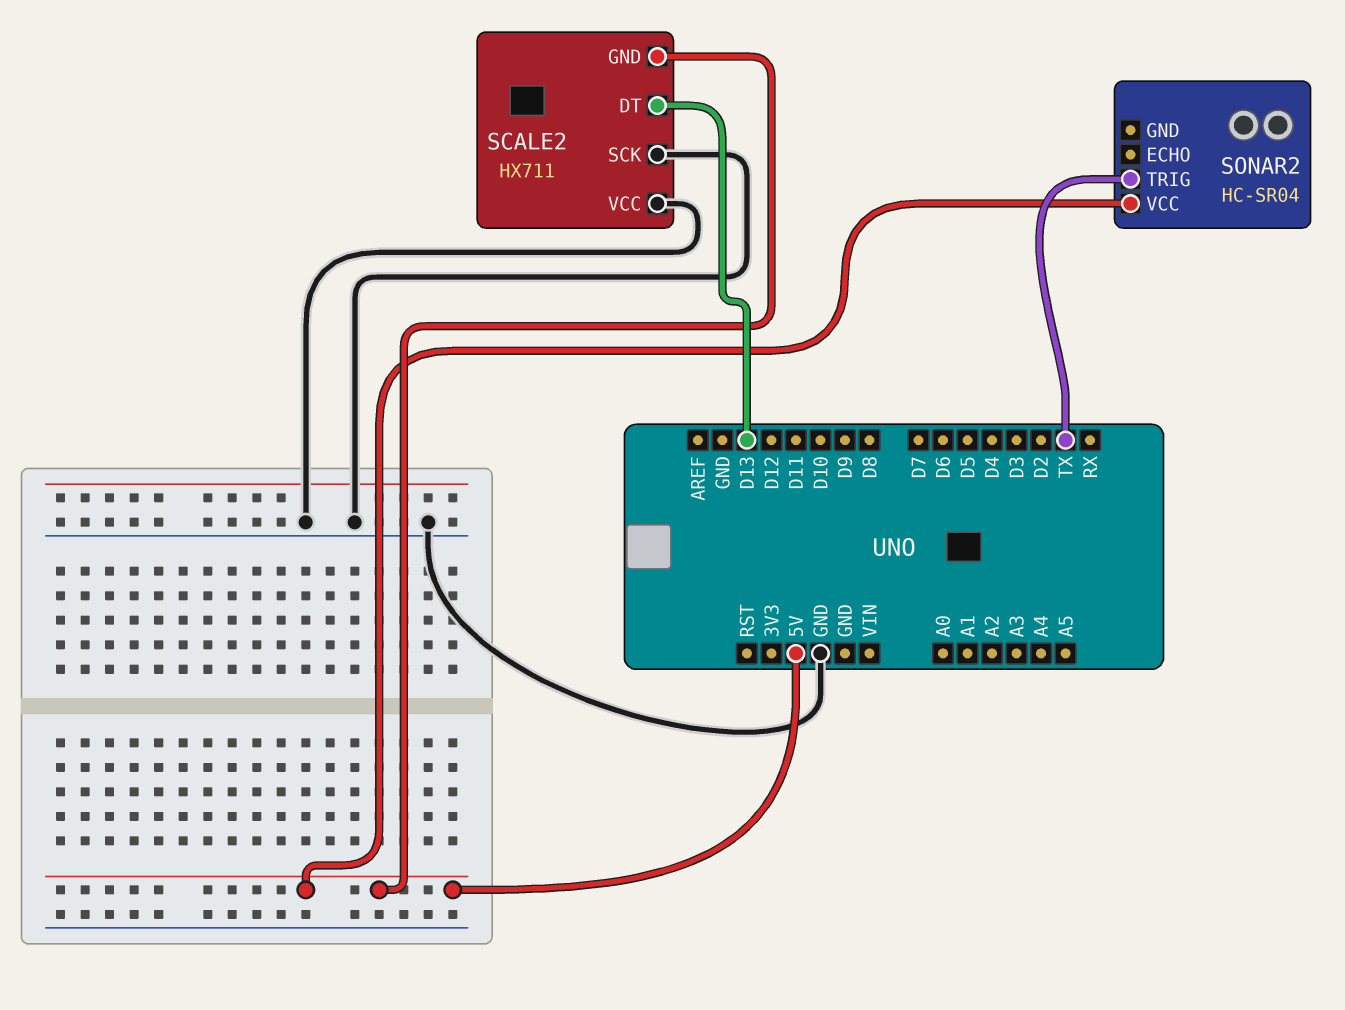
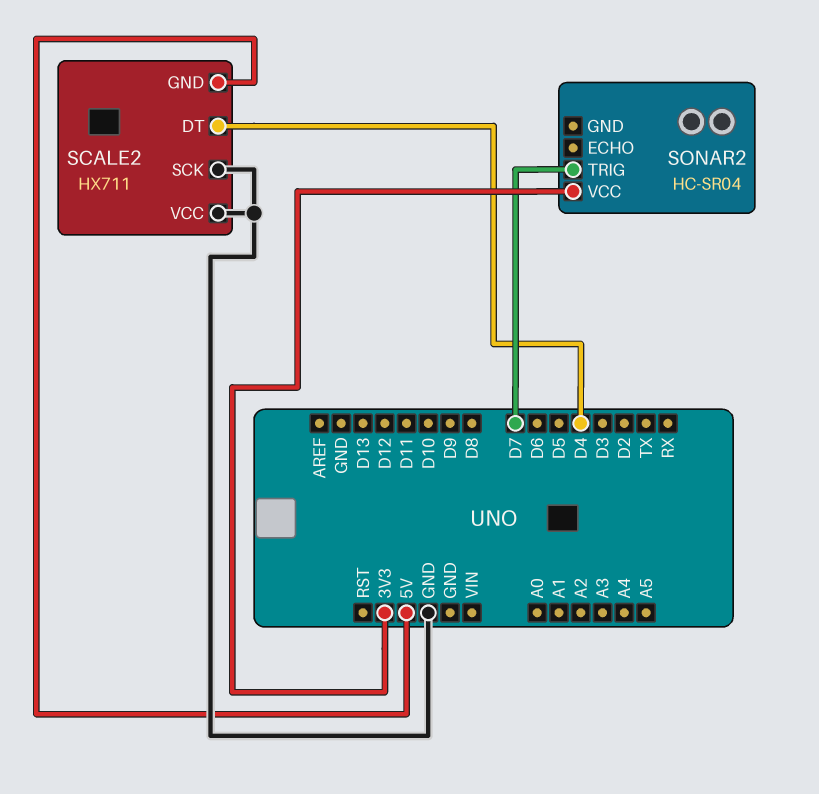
SCALE2 pin DT: D13 -> D4
SONAR2 pin TRIG: TX -> D7
SONAR2 pin VCC: 5V -> 3V3

